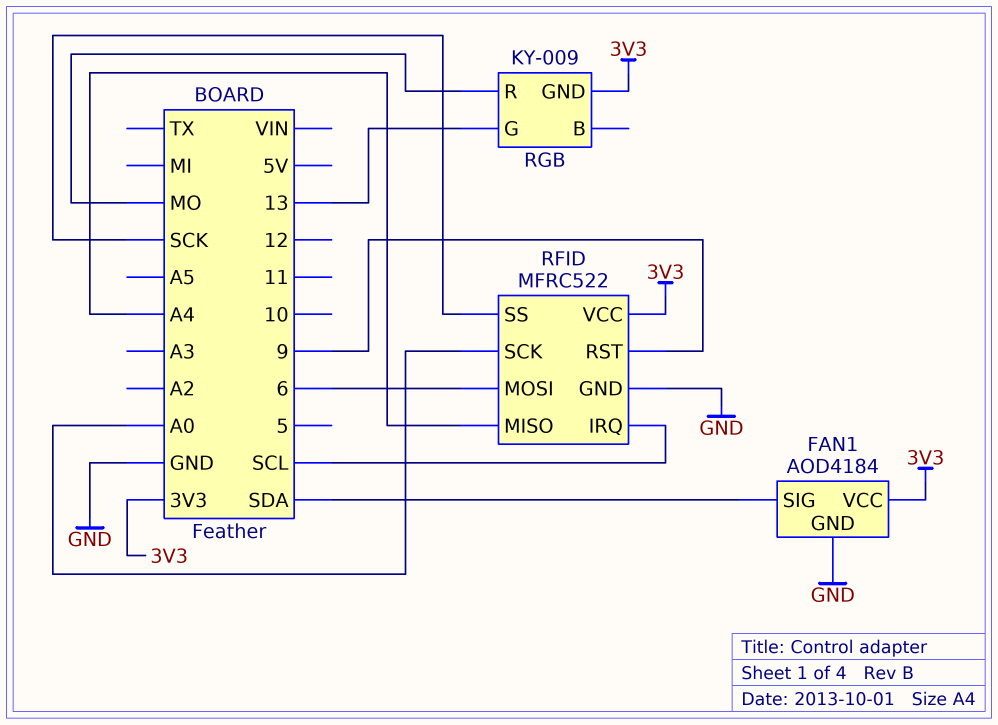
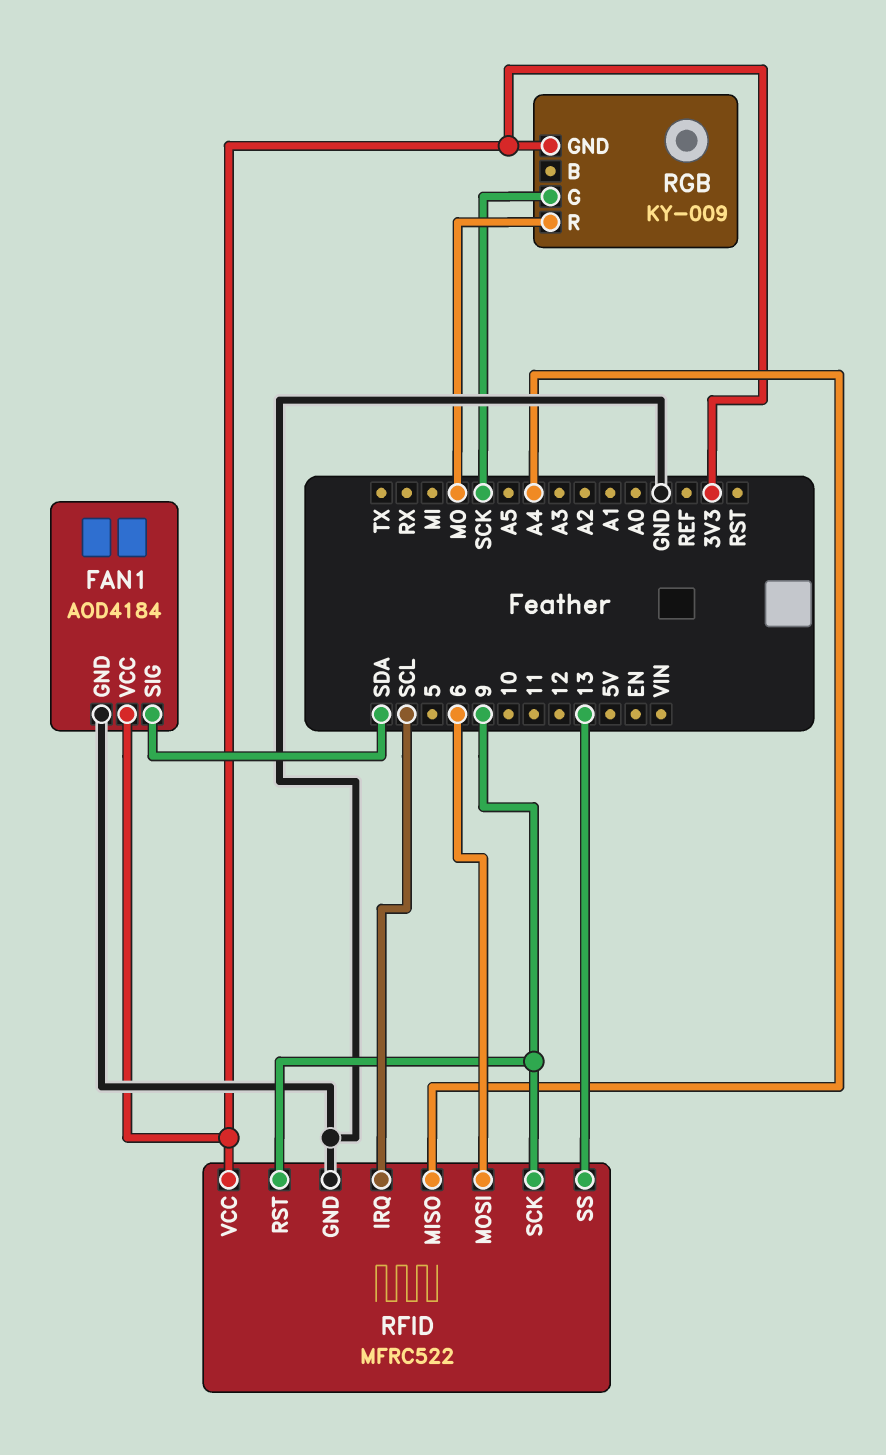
RFID pin SCK: A0 -> 9
RFID pin SS: SCK -> 13
RGB pin G: 13 -> SCK

